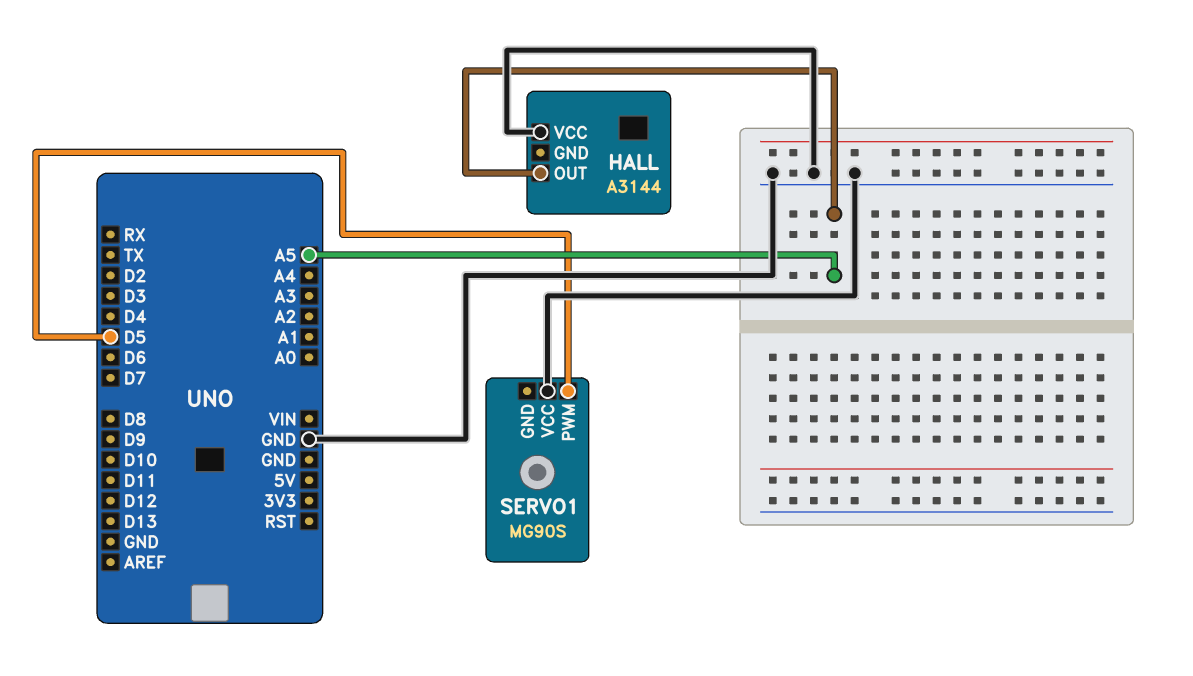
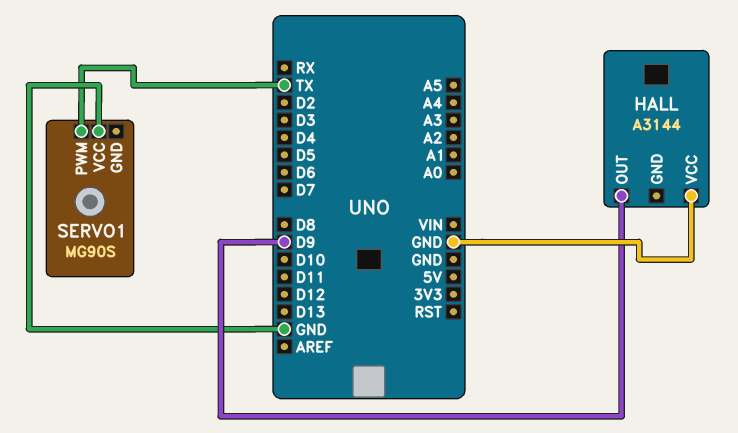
HALL pin OUT: A5 -> D9
SERVO1 pin PWM: D5 -> TX

